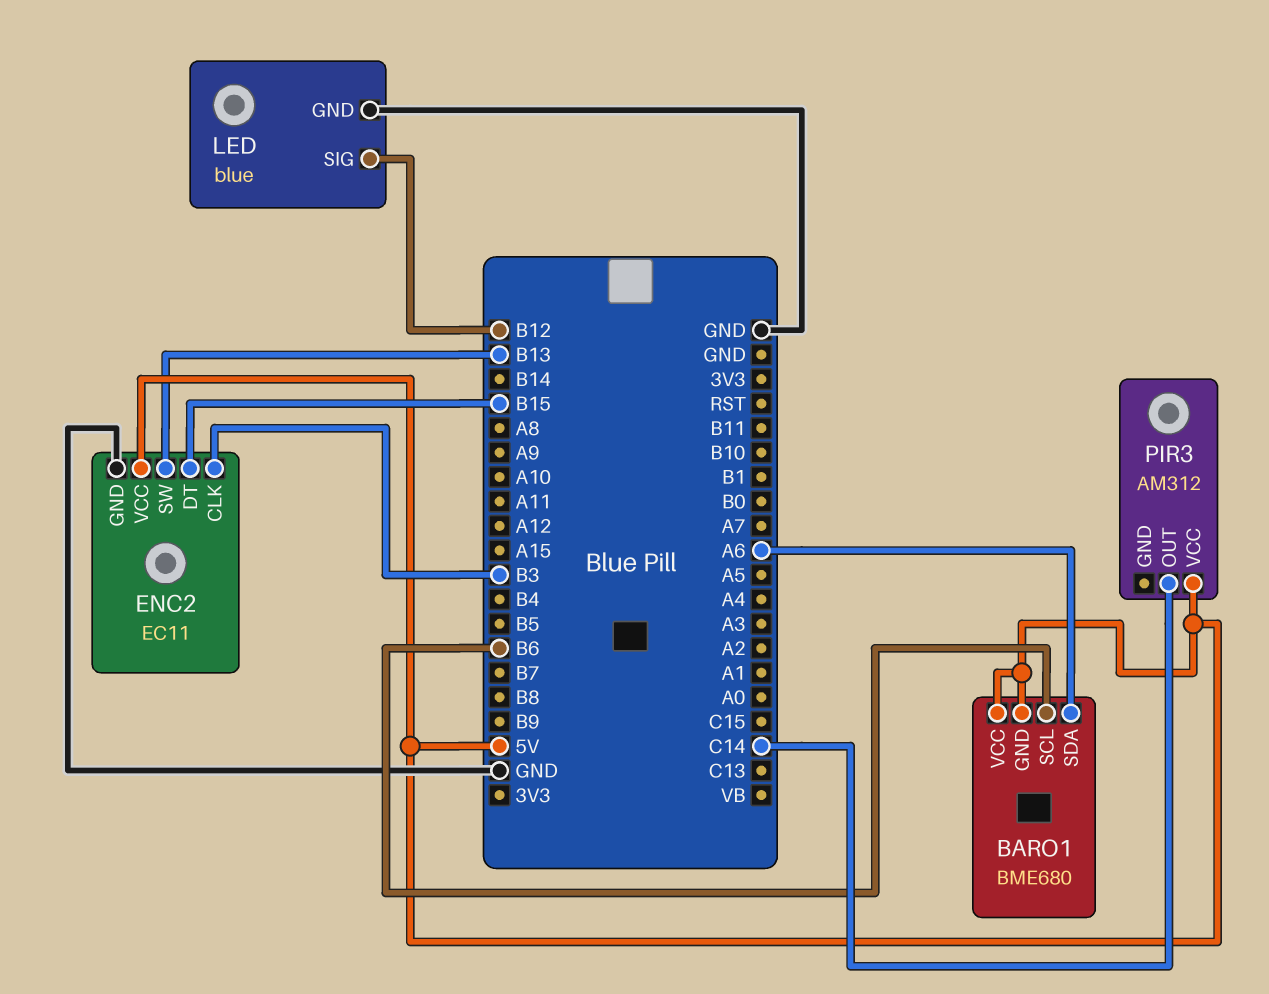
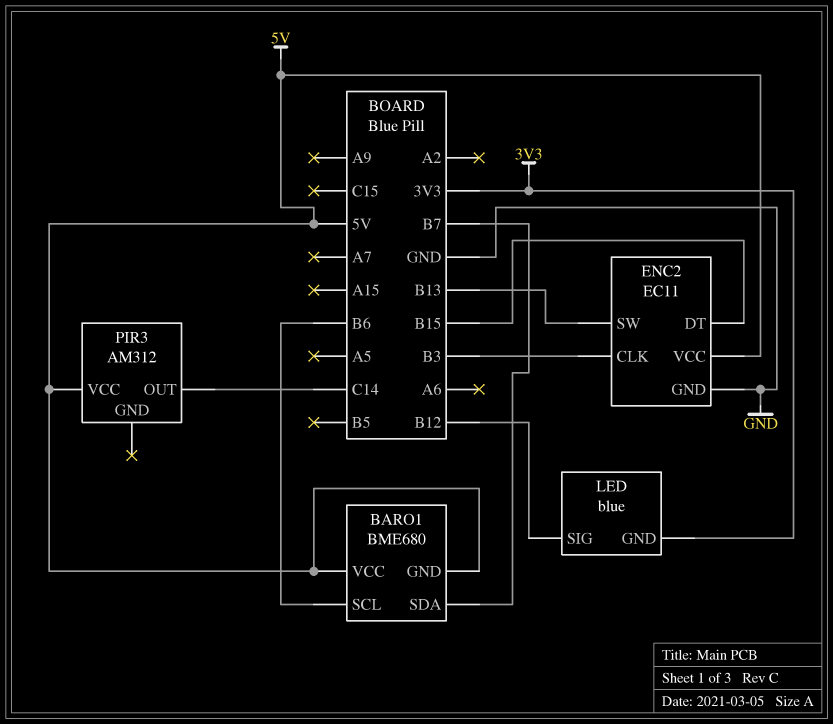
BARO1 pin SDA: A6 -> B7
LED pin GND: GND -> 3V3

